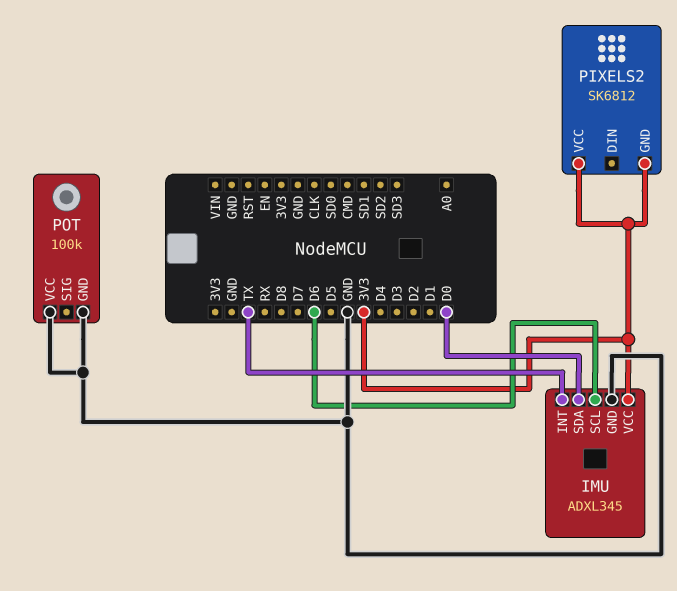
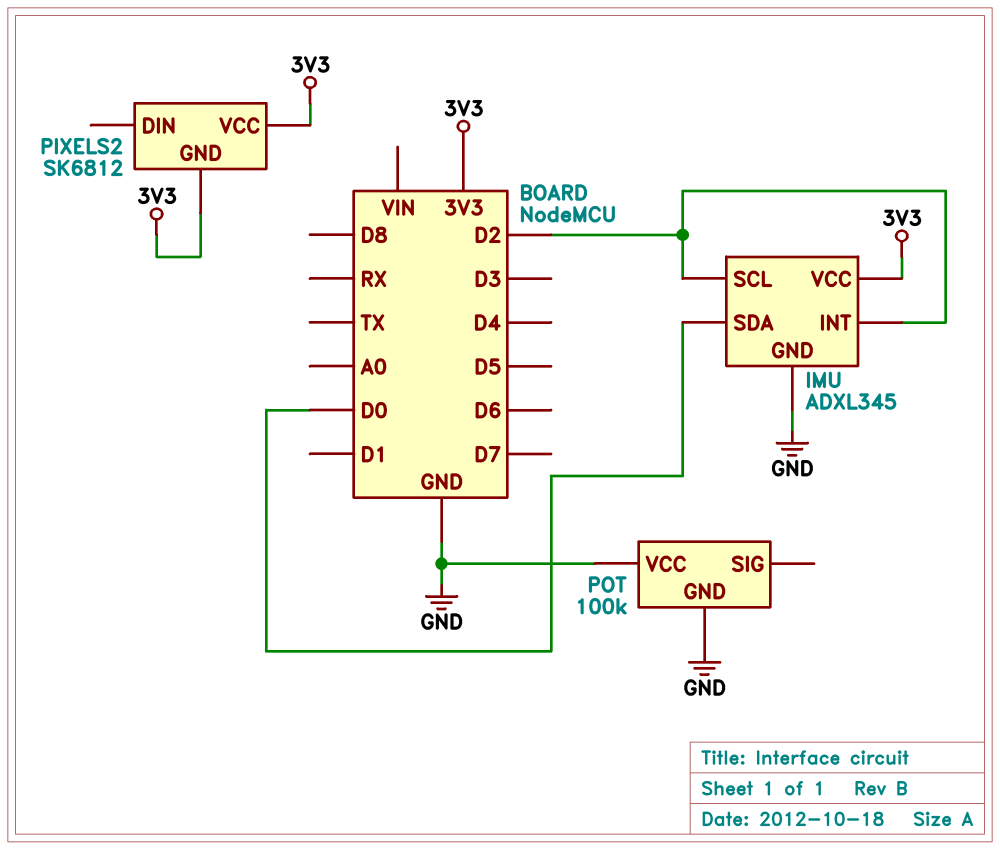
IMU pin INT: TX -> D2
IMU pin SCL: D6 -> D2

